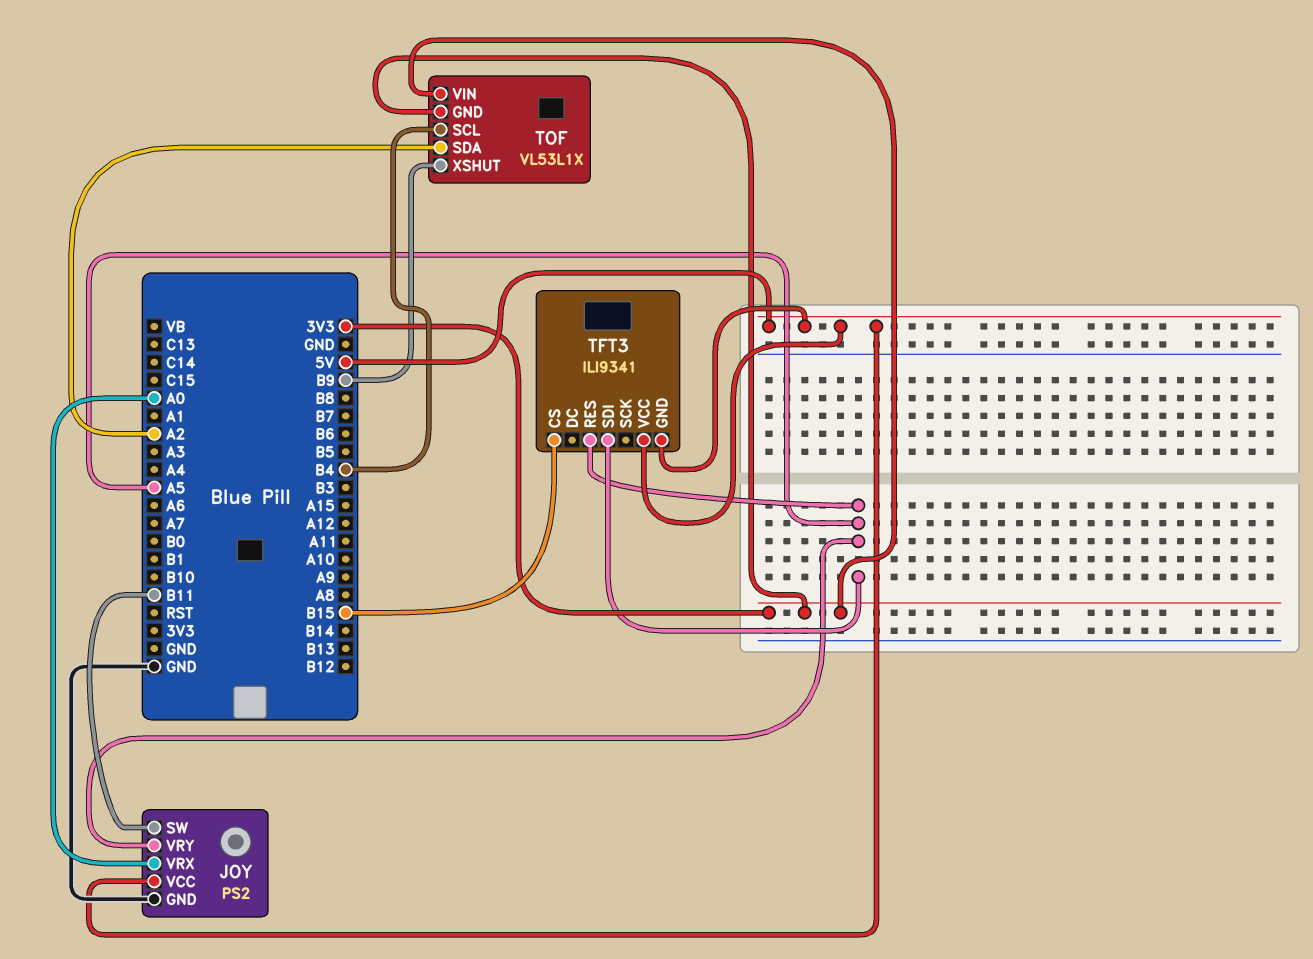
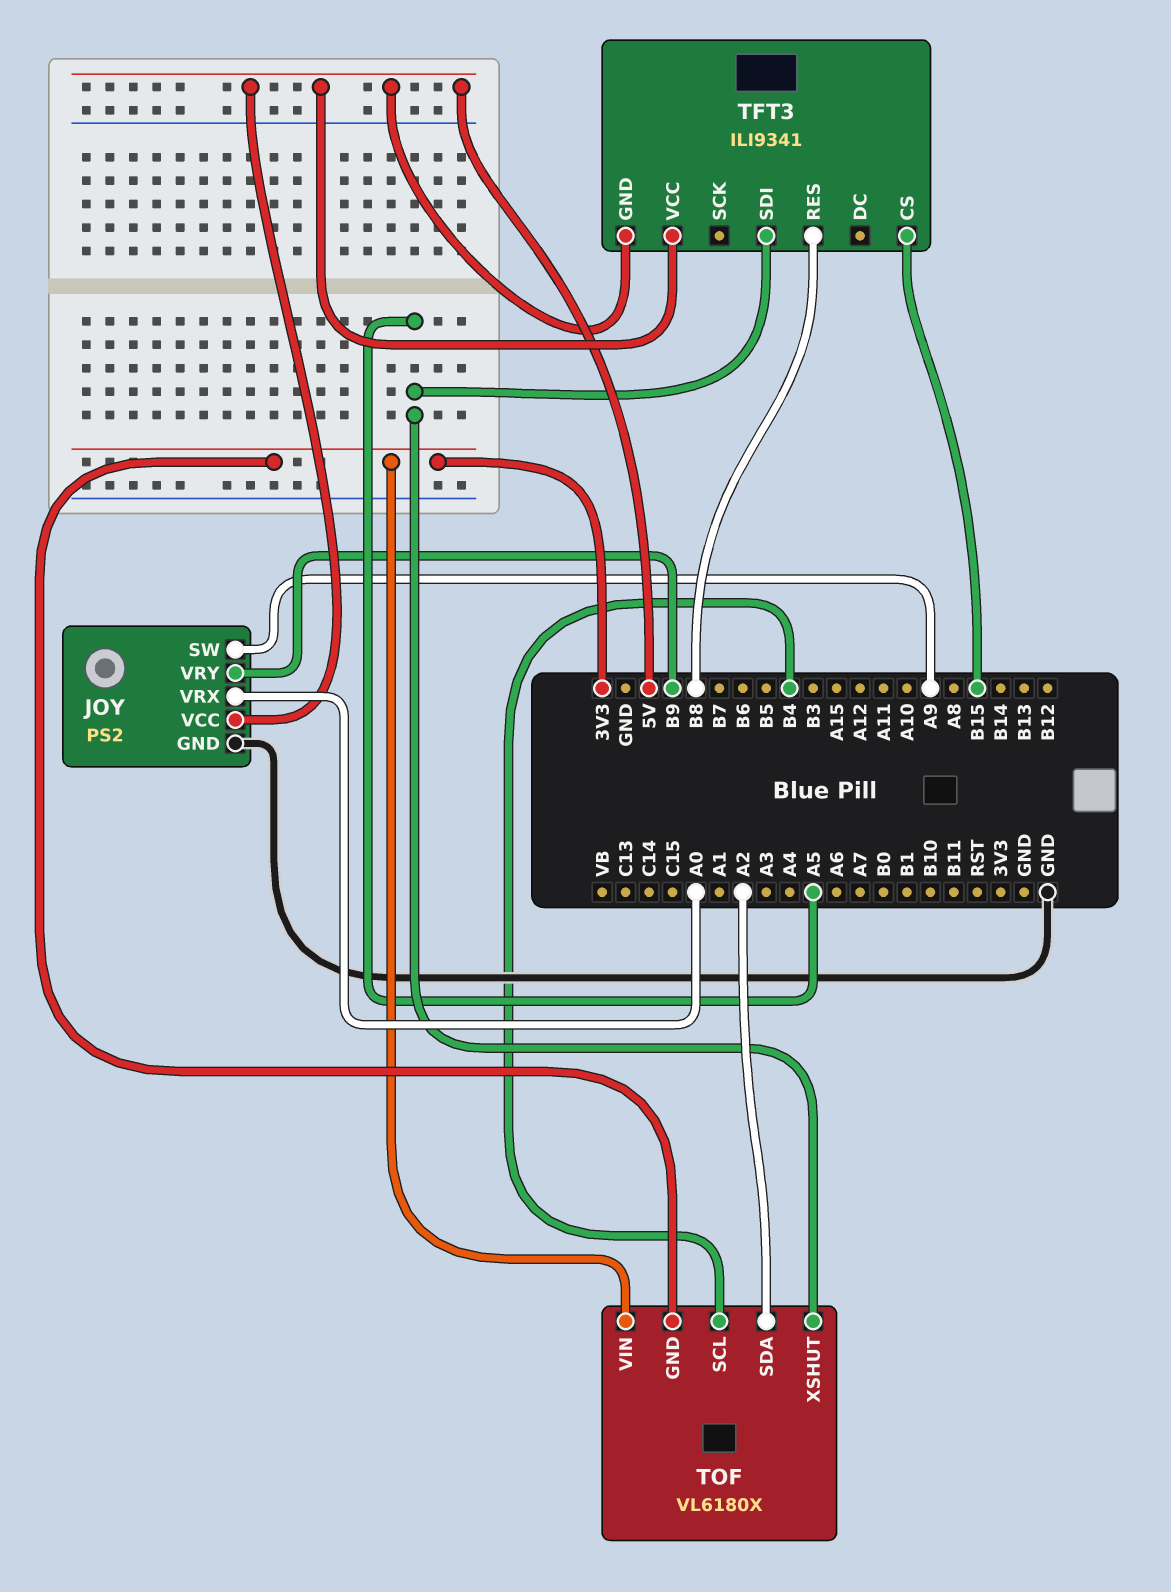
JOY pin SW: B11 -> A9
JOY pin VRY: A5 -> B9
TFT3 pin RES: A5 -> B8
TOF: VL53L1X -> VL6180X
TOF pin XSHUT: B9 -> A5

